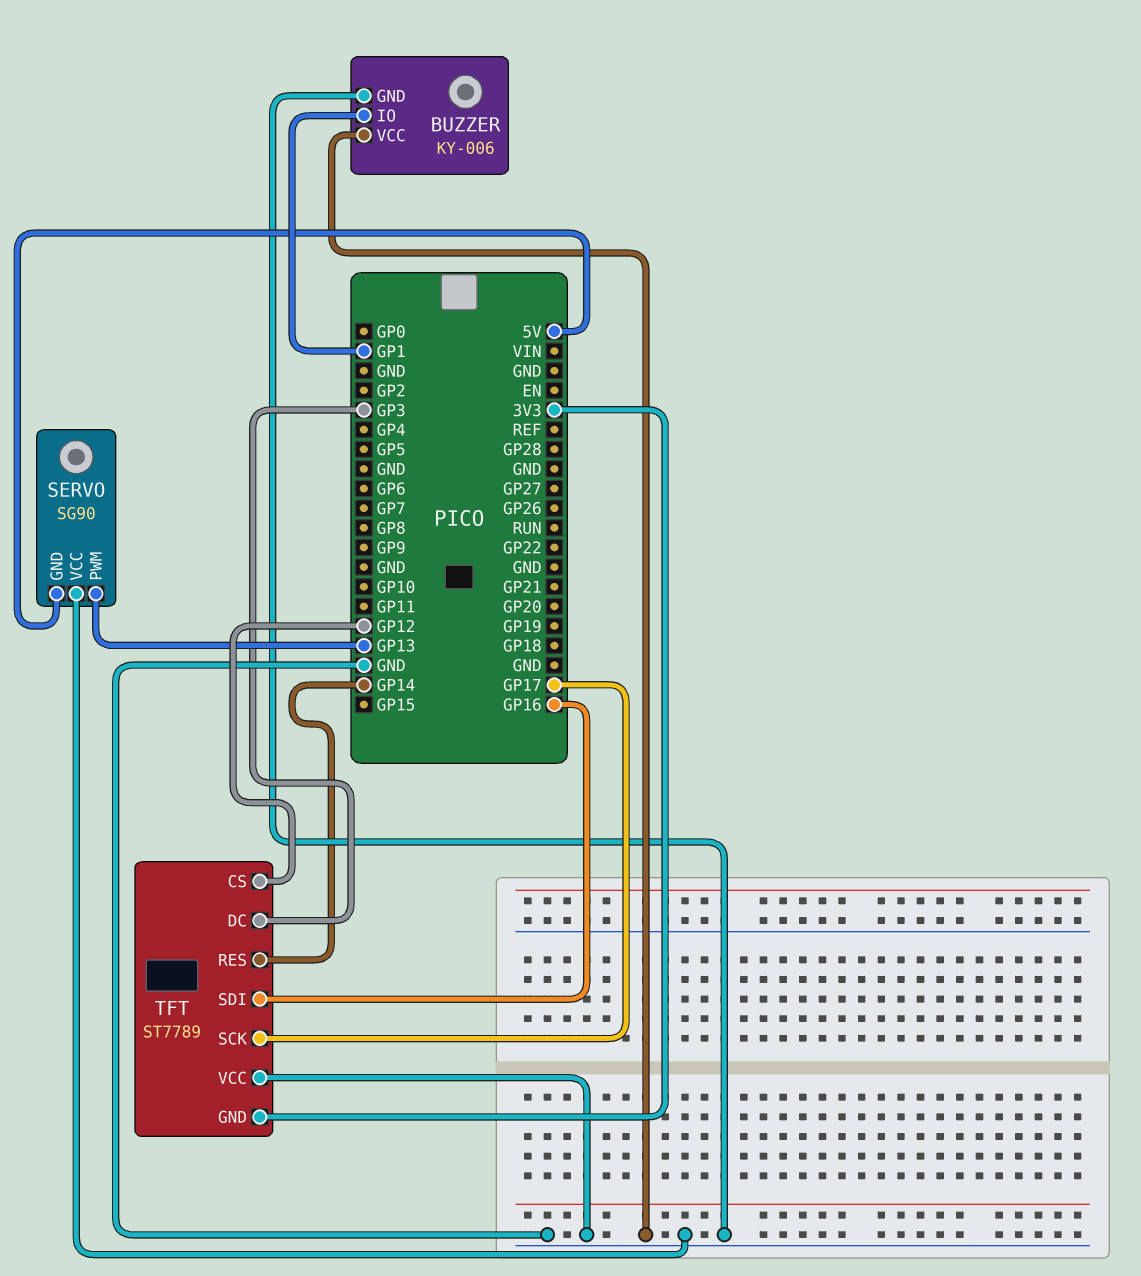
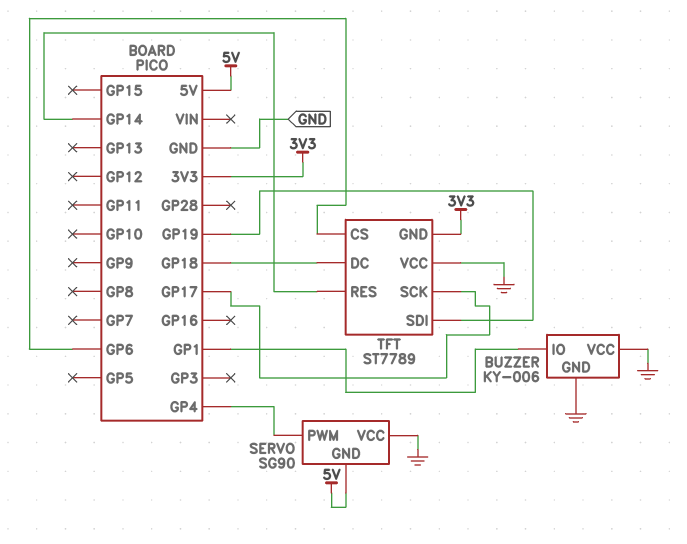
SERVO pin PWM: GP13 -> GP4
TFT pin CS: GP12 -> GP6
TFT pin DC: GP3 -> GP18
TFT pin SDI: GP16 -> GP19

